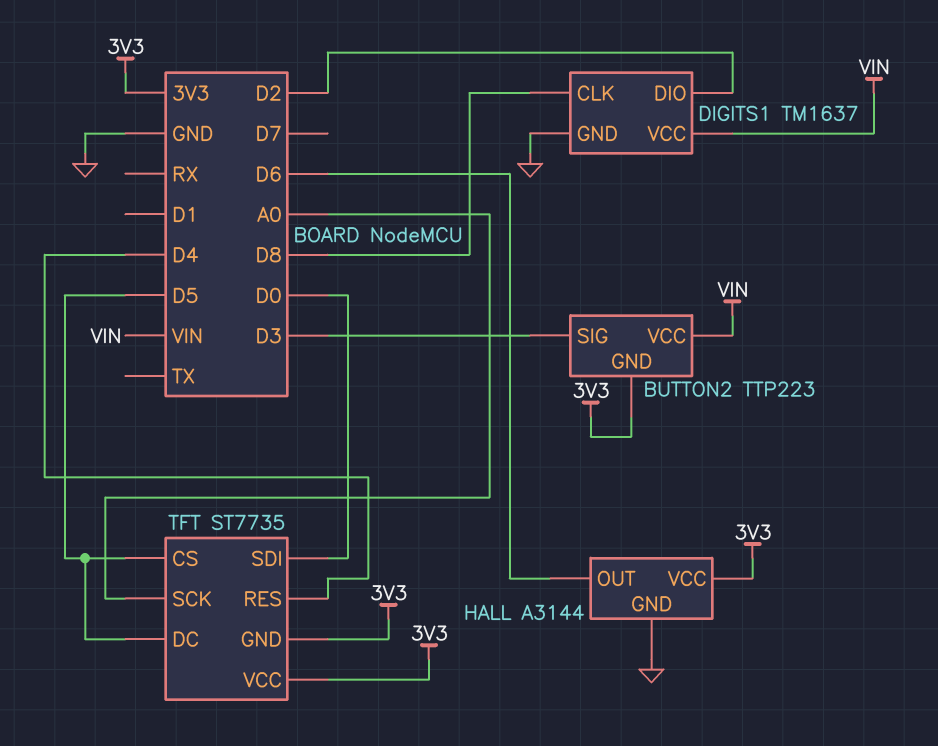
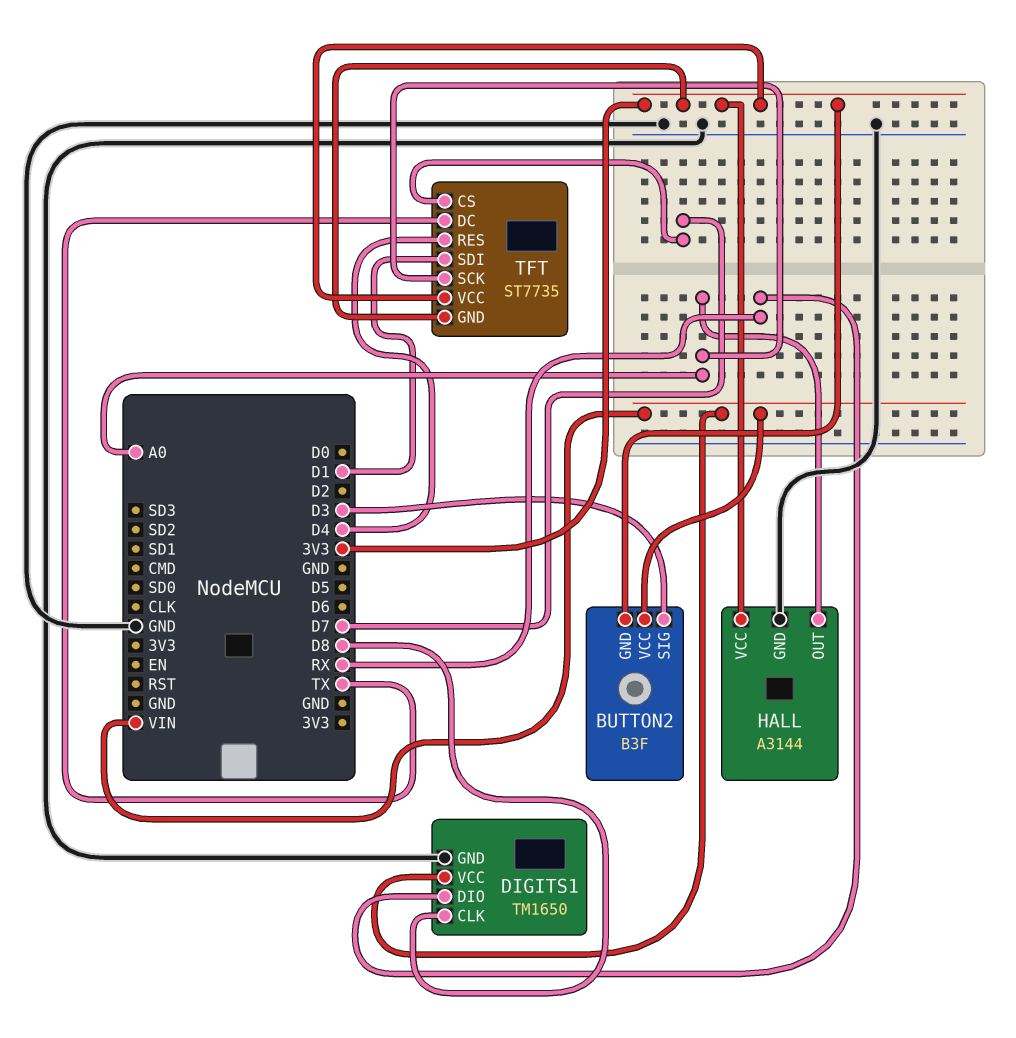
BUTTON2: TTP223 -> B3F
DIGITS1: TM1637 -> TM1650
DIGITS1 pin DIO: D2 -> RX
HALL pin OUT: D6 -> A0
TFT pin CS: D5 -> D7
TFT pin DC: D5 -> TX
TFT pin SDI: D0 -> D1

